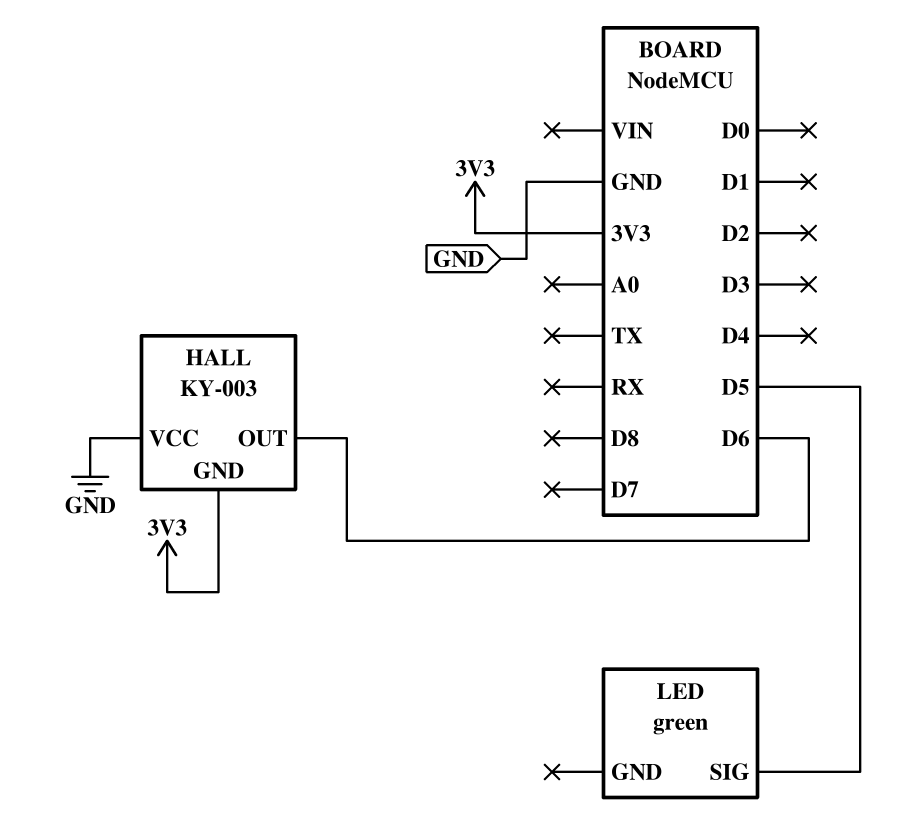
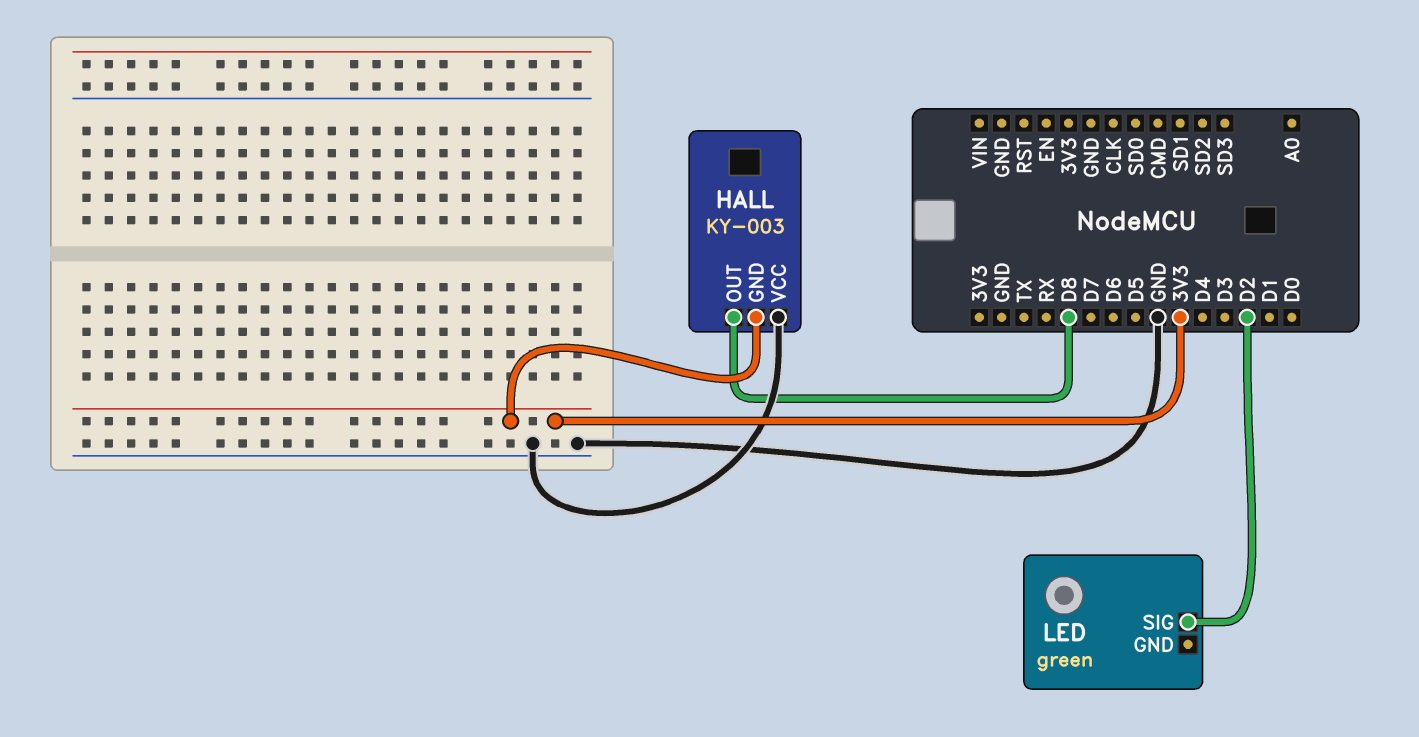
HALL pin OUT: D6 -> D8
LED pin SIG: D5 -> D2

